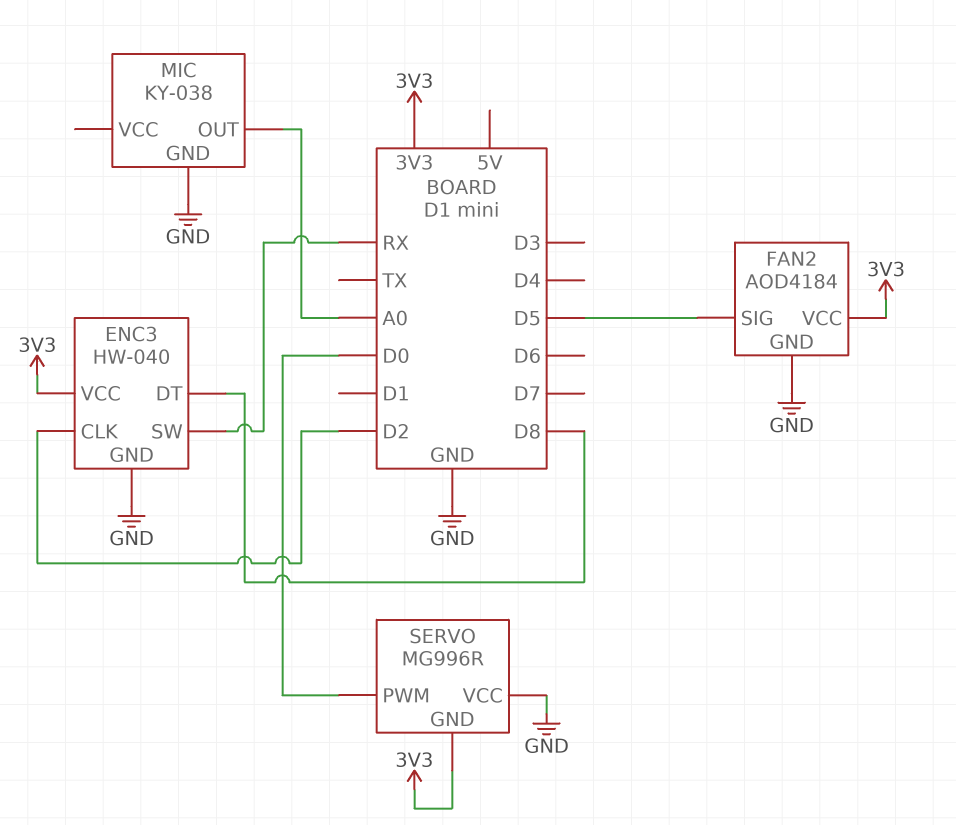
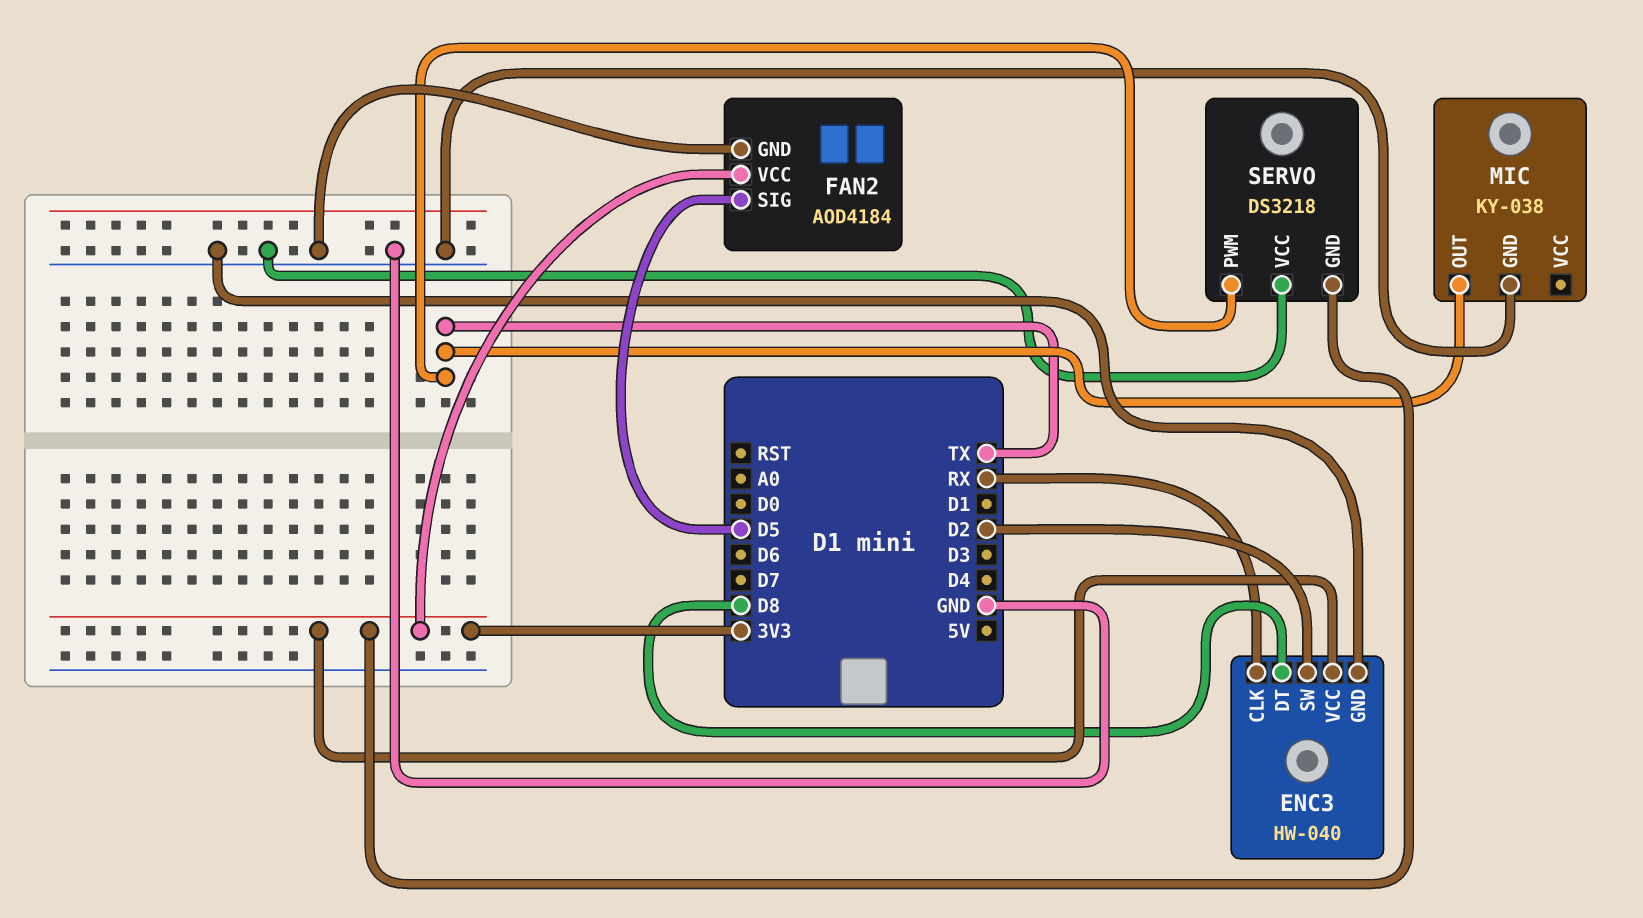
ENC3 pin CLK: D2 -> RX
ENC3 pin SW: RX -> D2
MIC pin OUT: A0 -> TX
SERVO: MG996R -> DS3218
SERVO pin PWM: D0 -> TX

